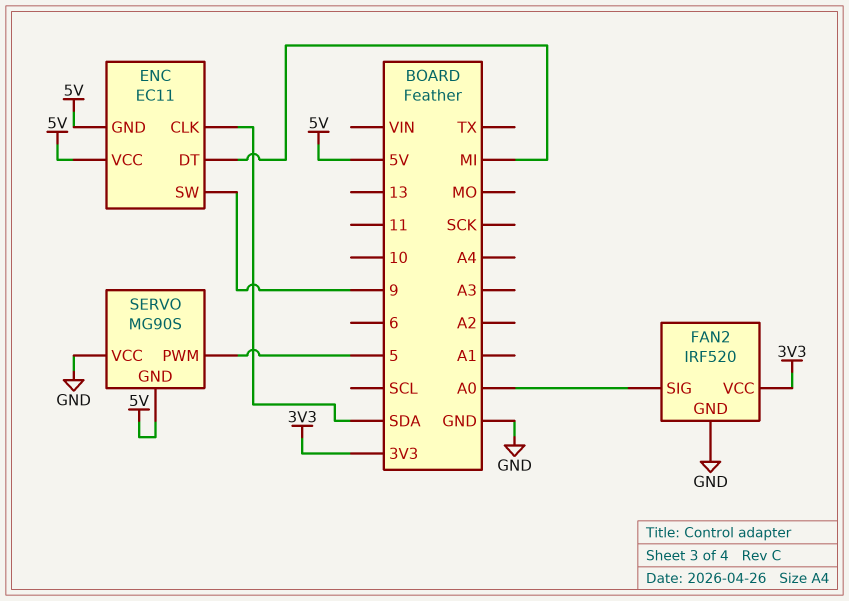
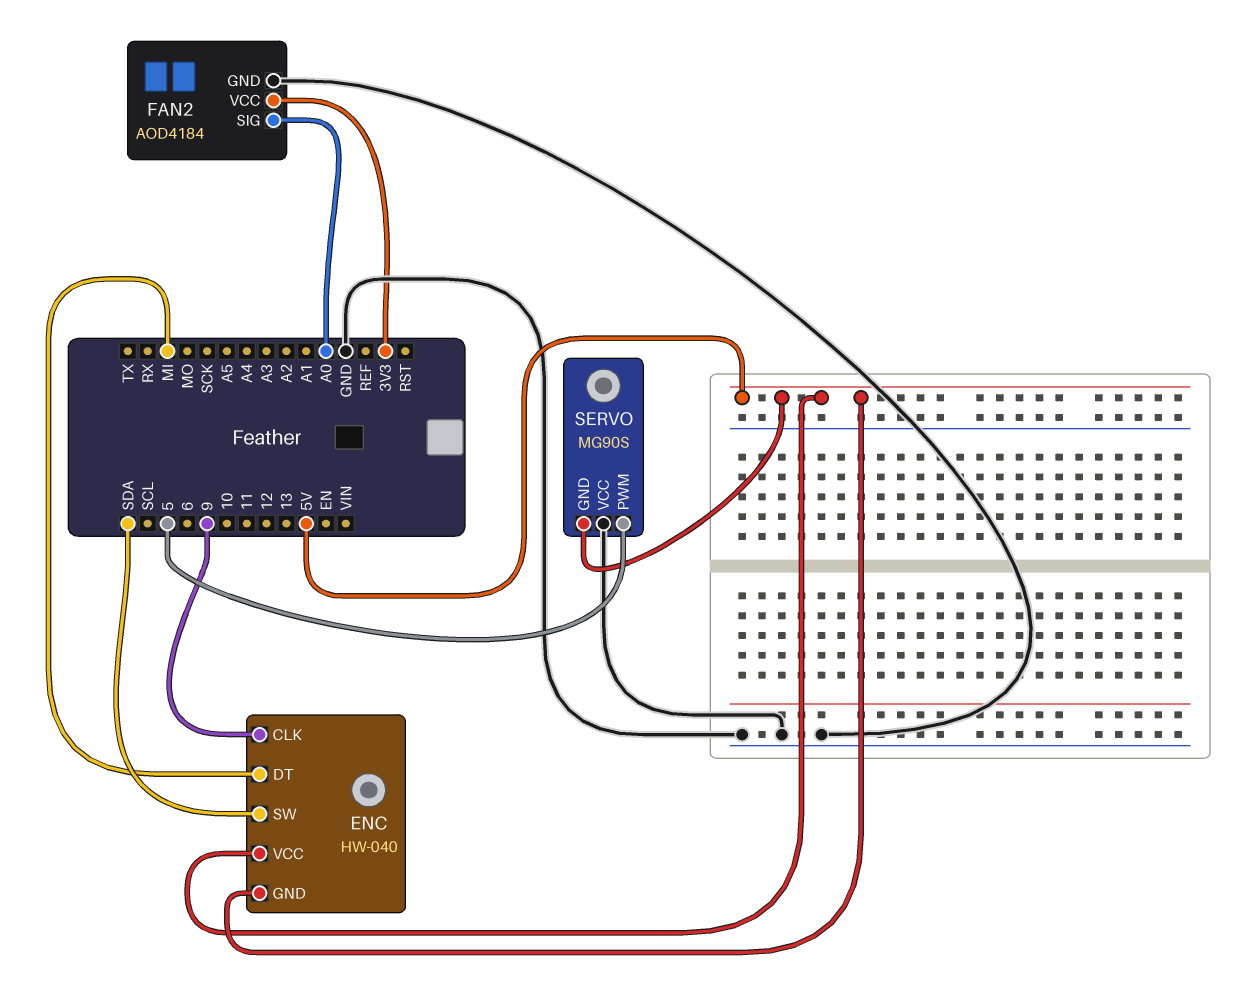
ENC: EC11 -> HW-040
ENC pin CLK: SDA -> 9
ENC pin SW: 9 -> SDA
FAN2: IRF520 -> AOD4184

